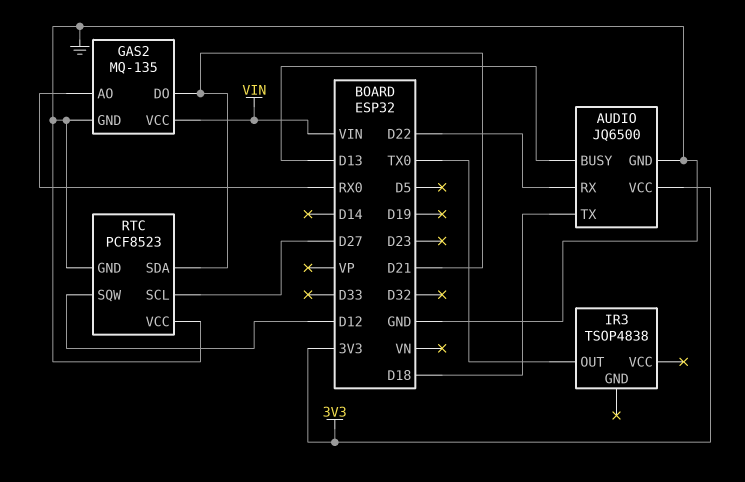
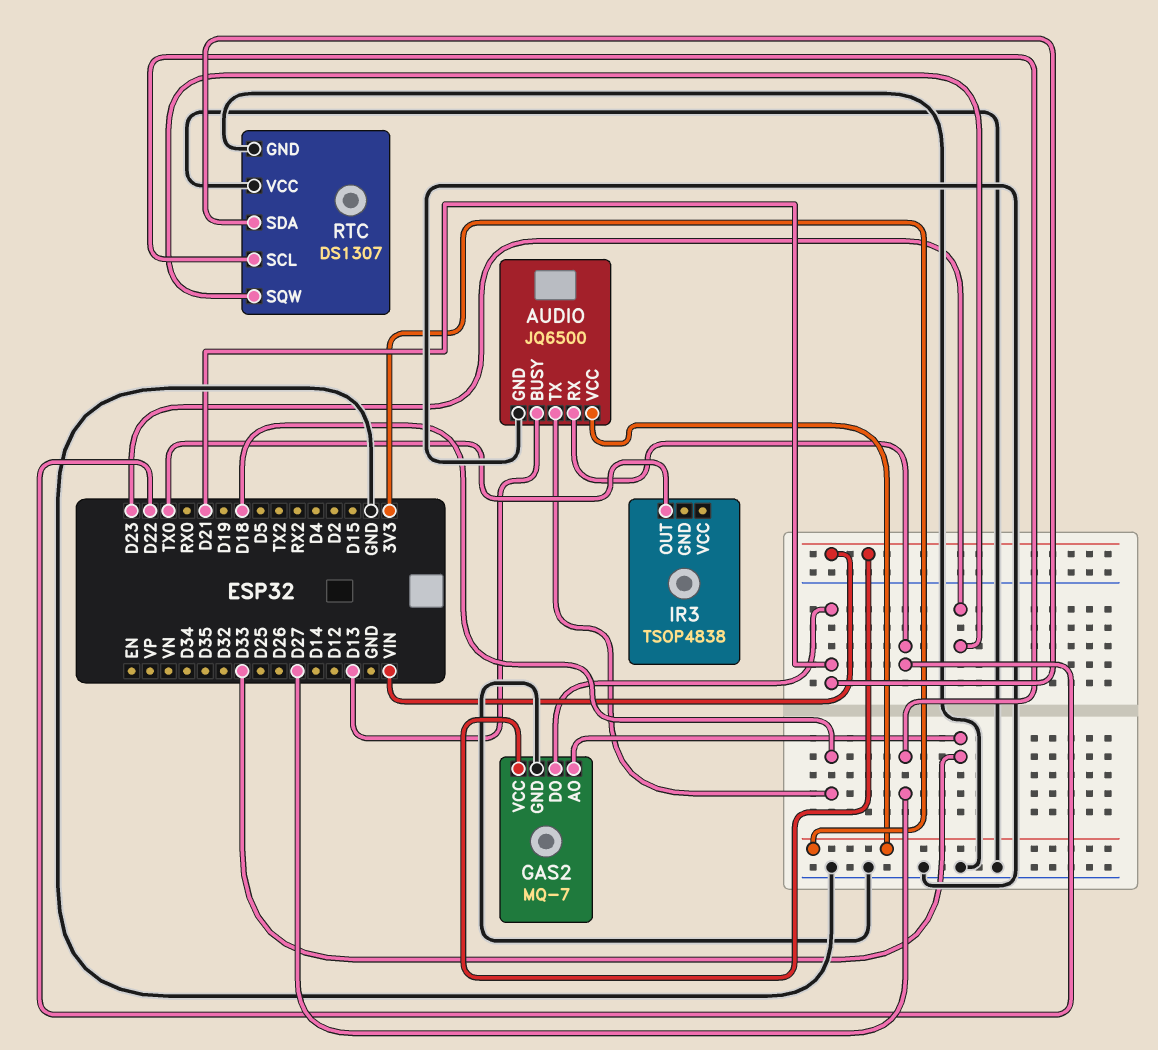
GAS2: MQ-135 -> MQ-7
GAS2 pin AO: RX0 -> D33
RTC: PCF8523 -> DS1307
RTC pin SQW: D12 -> D23

